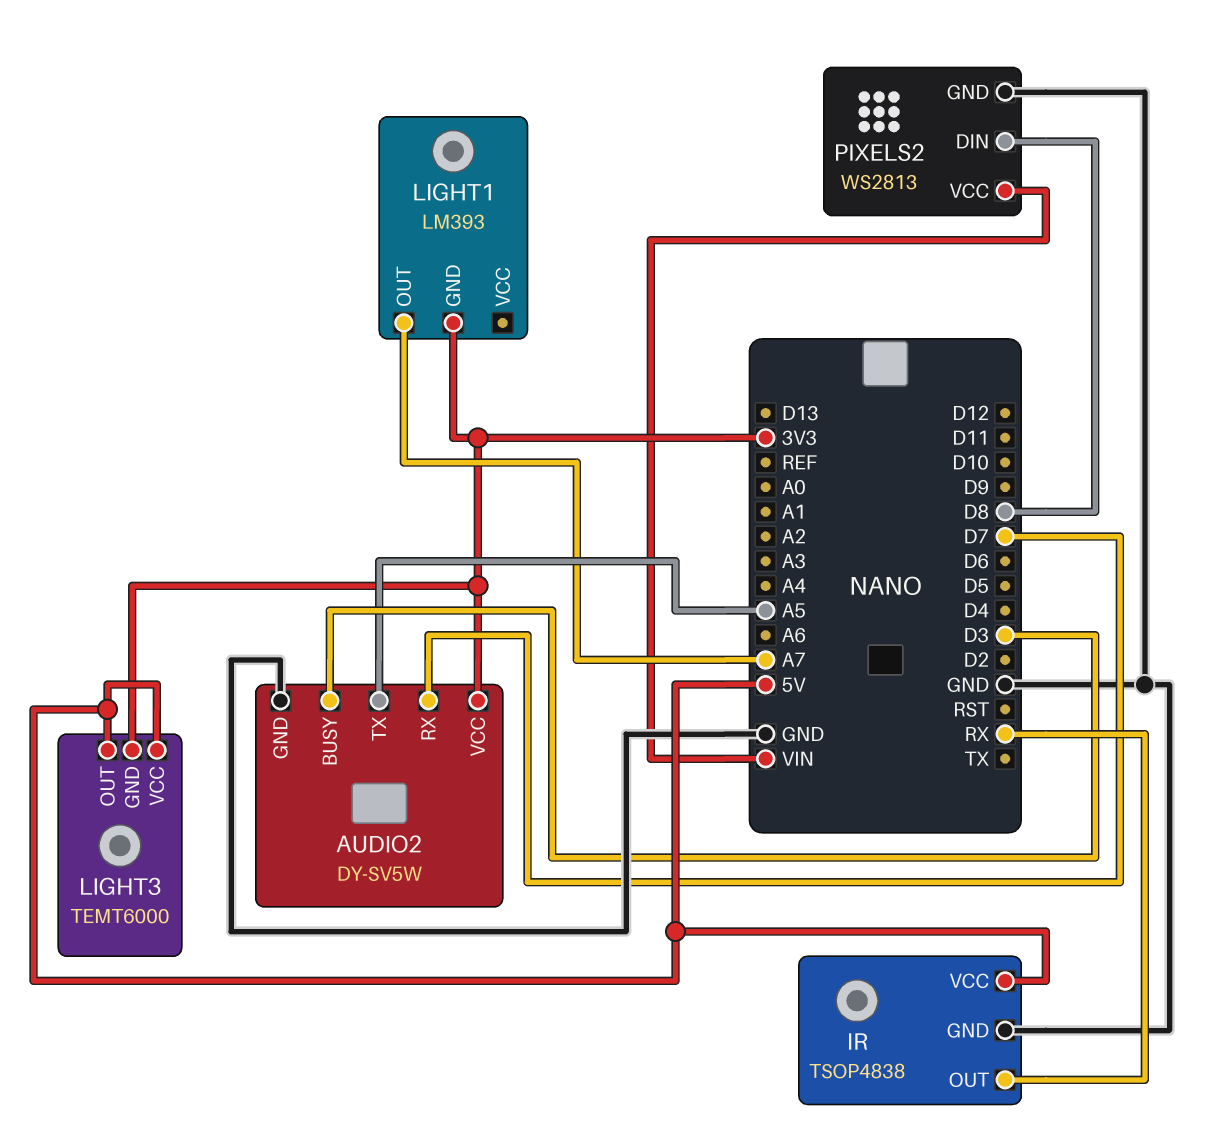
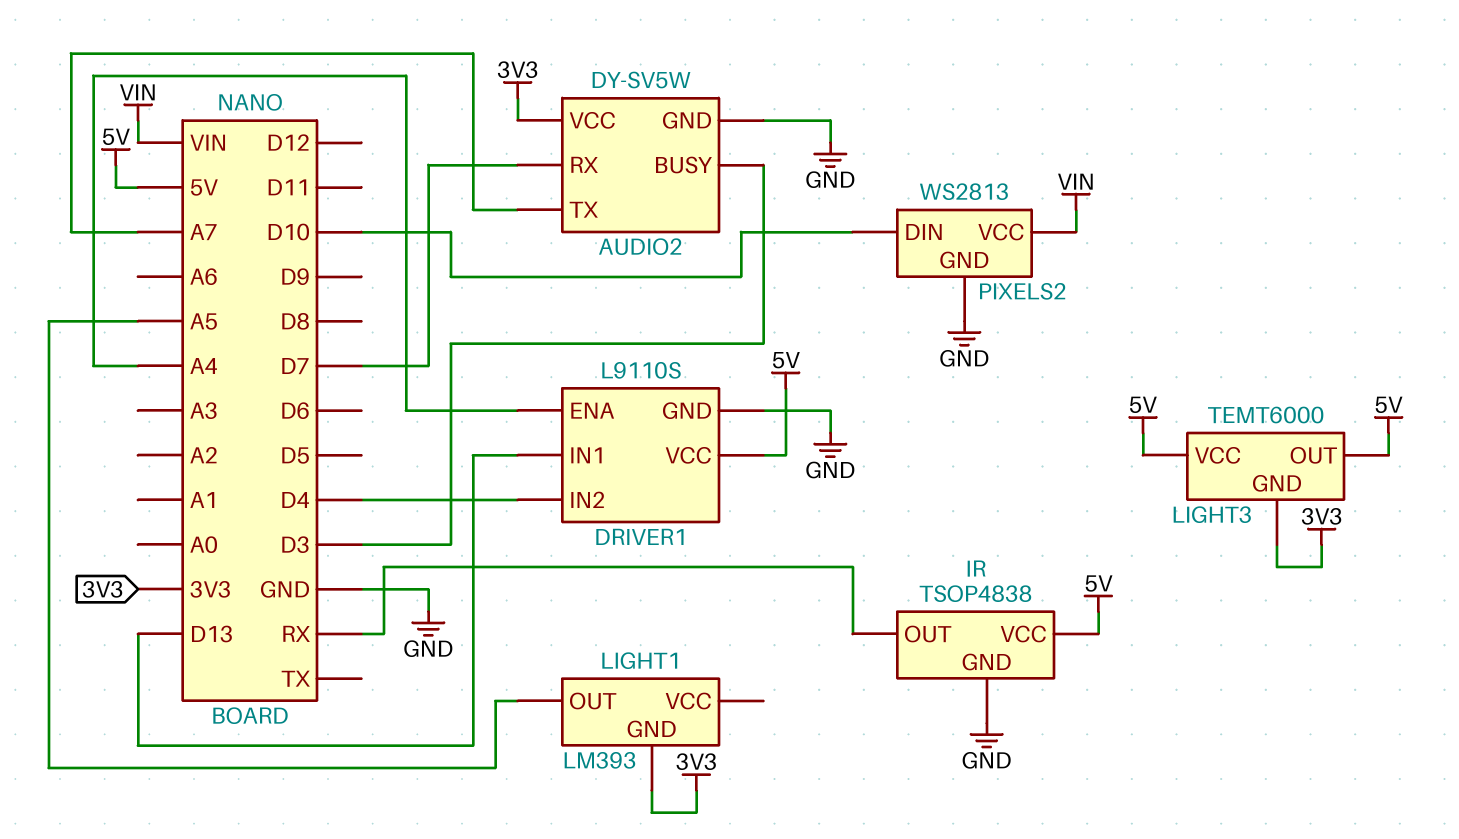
AUDIO2 pin TX: A5 -> A7
DRIVER1: none -> L9110S
DRIVER1 pin ENA: none -> A4
DRIVER1 pin GND: none -> GND
DRIVER1 pin IN1: none -> D13
DRIVER1 pin IN2: none -> D4
DRIVER1 pin VCC: none -> 5V
LIGHT1 pin OUT: A7 -> A5
PIXELS2 pin DIN: D8 -> D10

